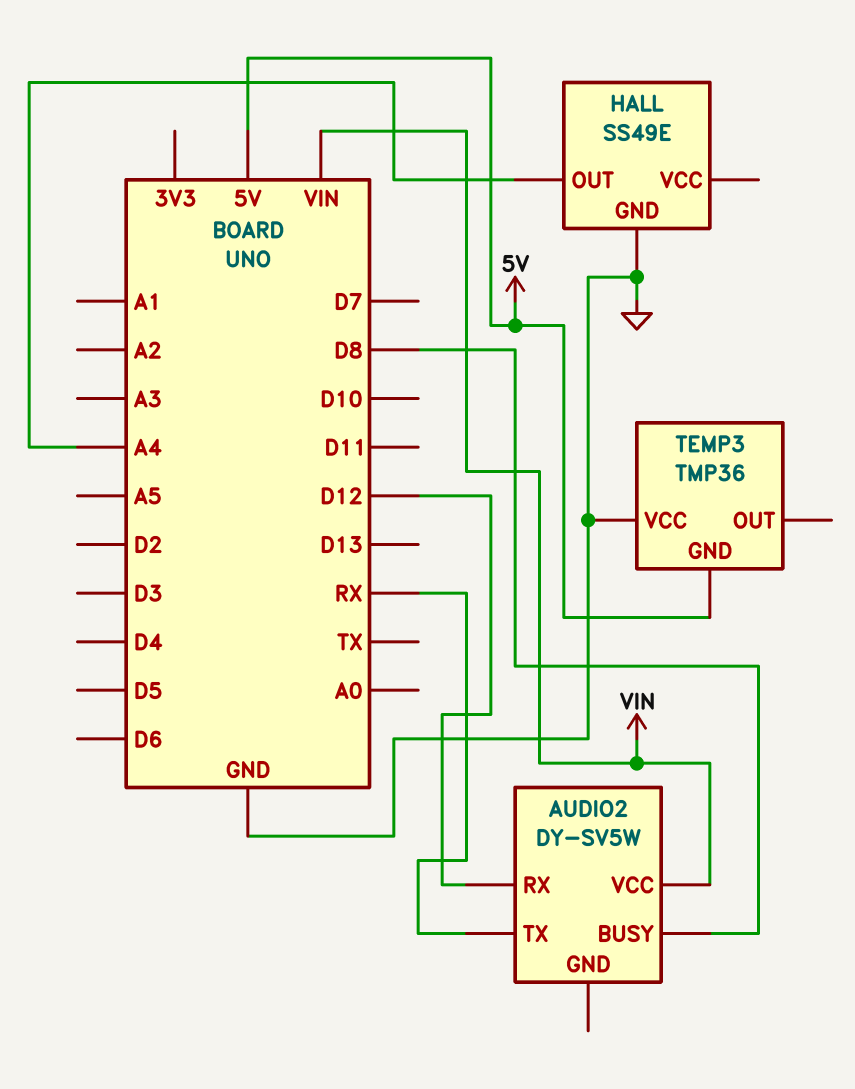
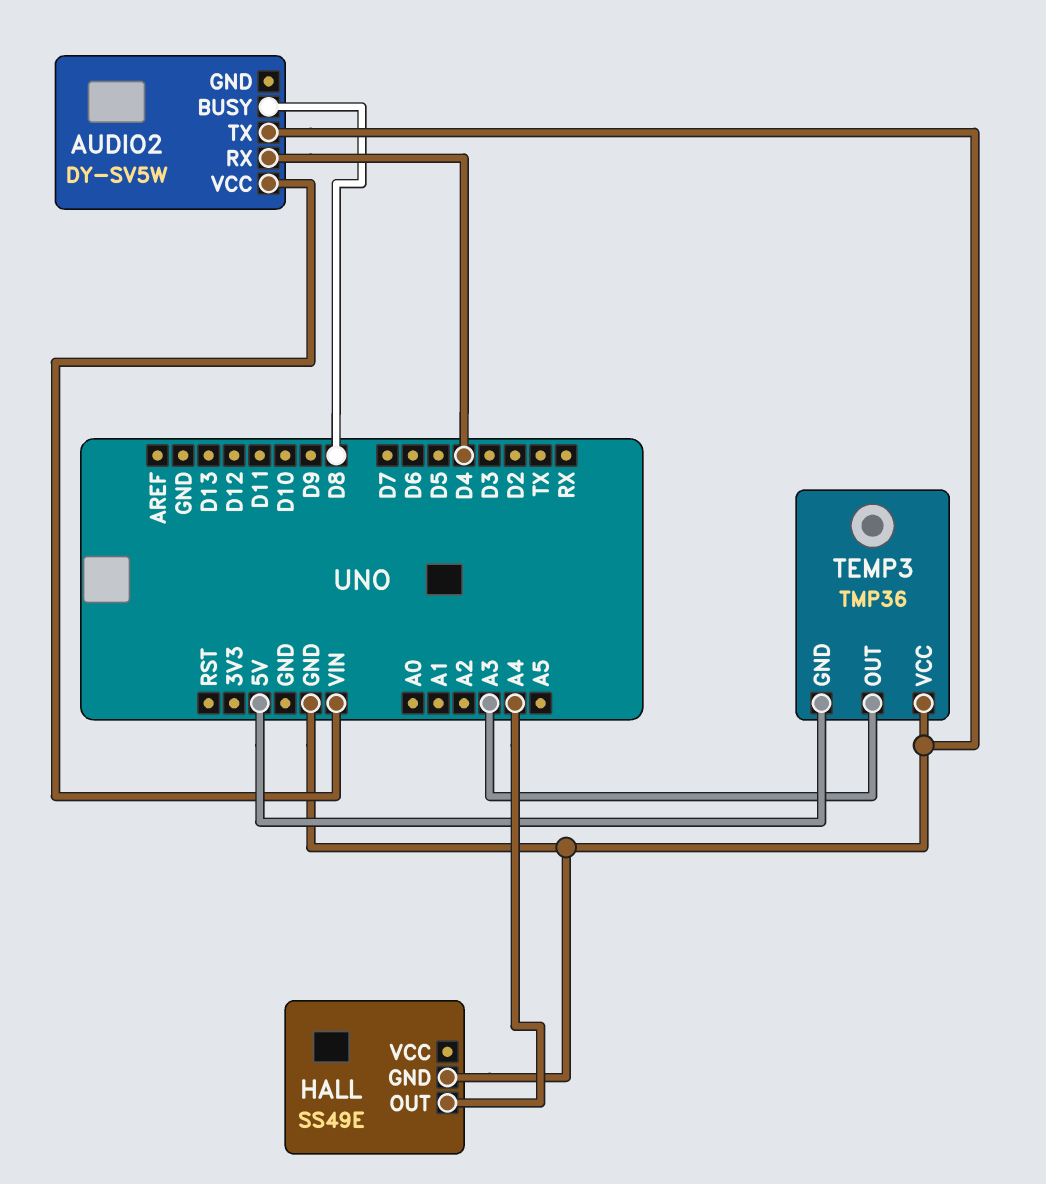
AUDIO2 pin RX: D12 -> D4
AUDIO2 pin TX: RX -> GND
TEMP3 pin OUT: none -> A3

